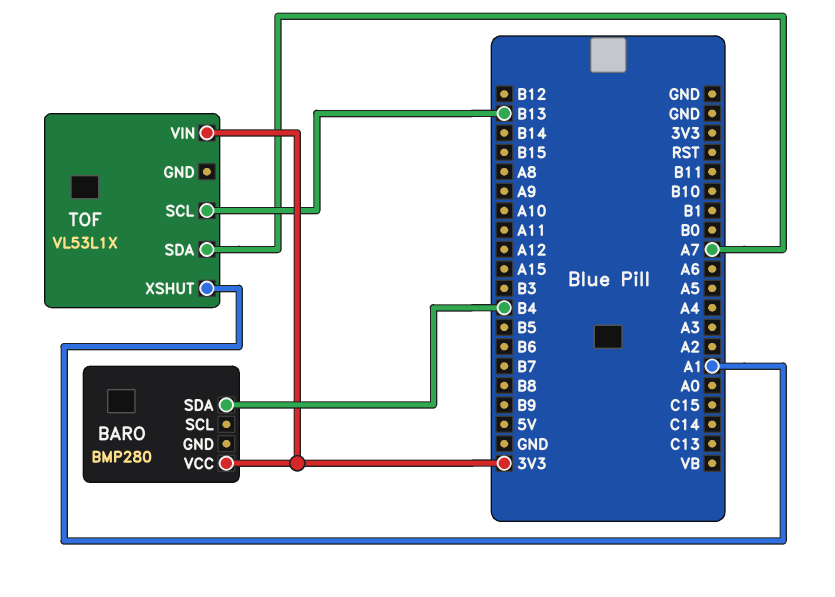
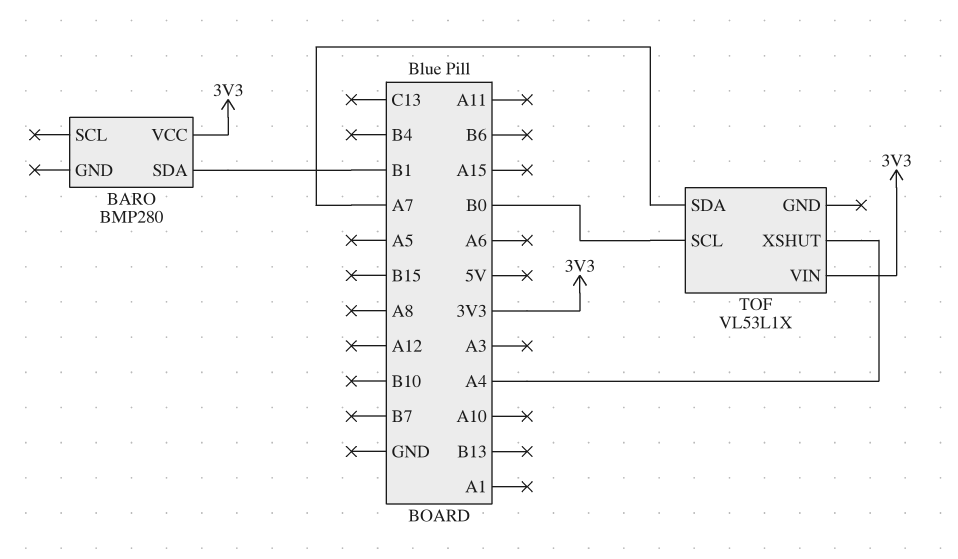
BARO pin SDA: B4 -> B1
TOF pin SCL: B13 -> B0
TOF pin XSHUT: A1 -> A4

